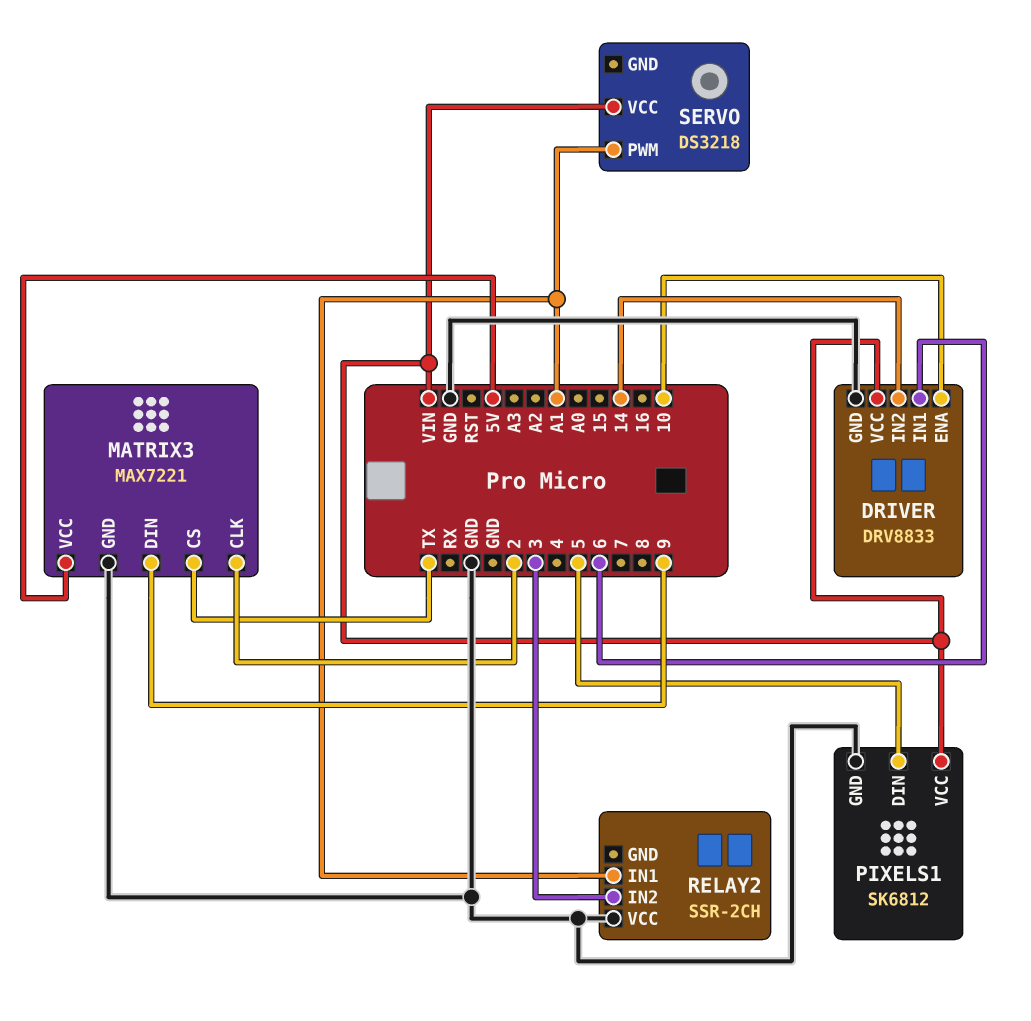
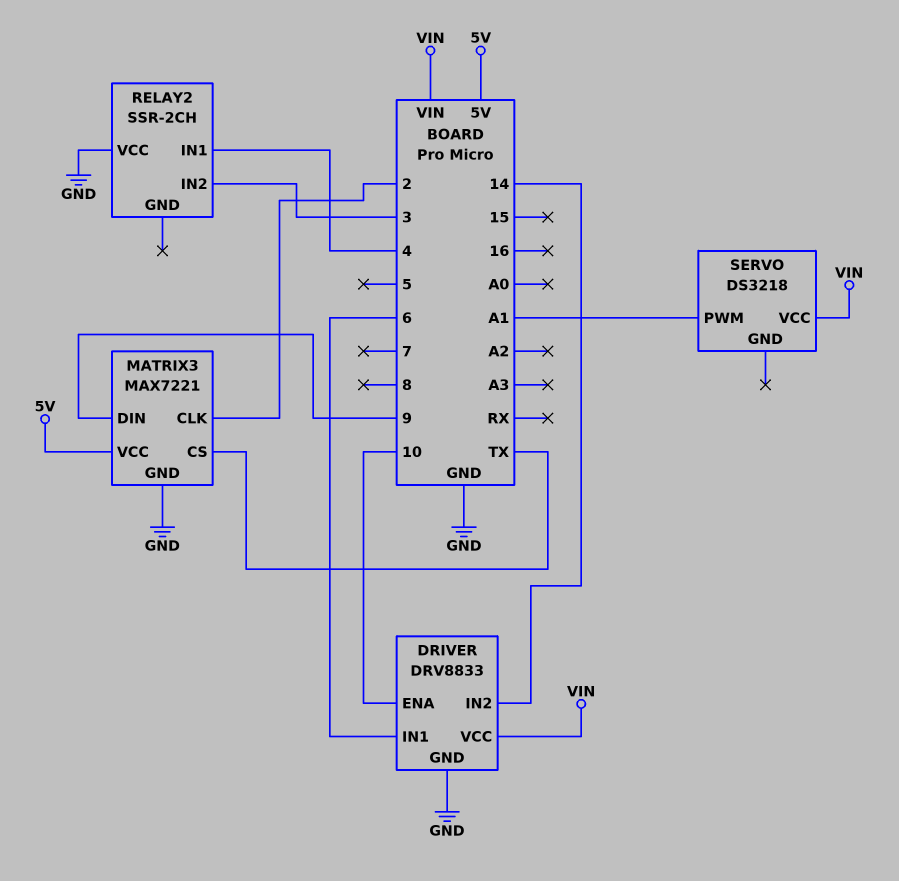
PIXELS1: SK6812 -> none
PIXELS1 pin DIN: 5 -> none
PIXELS1 pin GND: GND -> none
PIXELS1 pin VCC: VIN -> none
RELAY2 pin IN1: A1 -> 4

